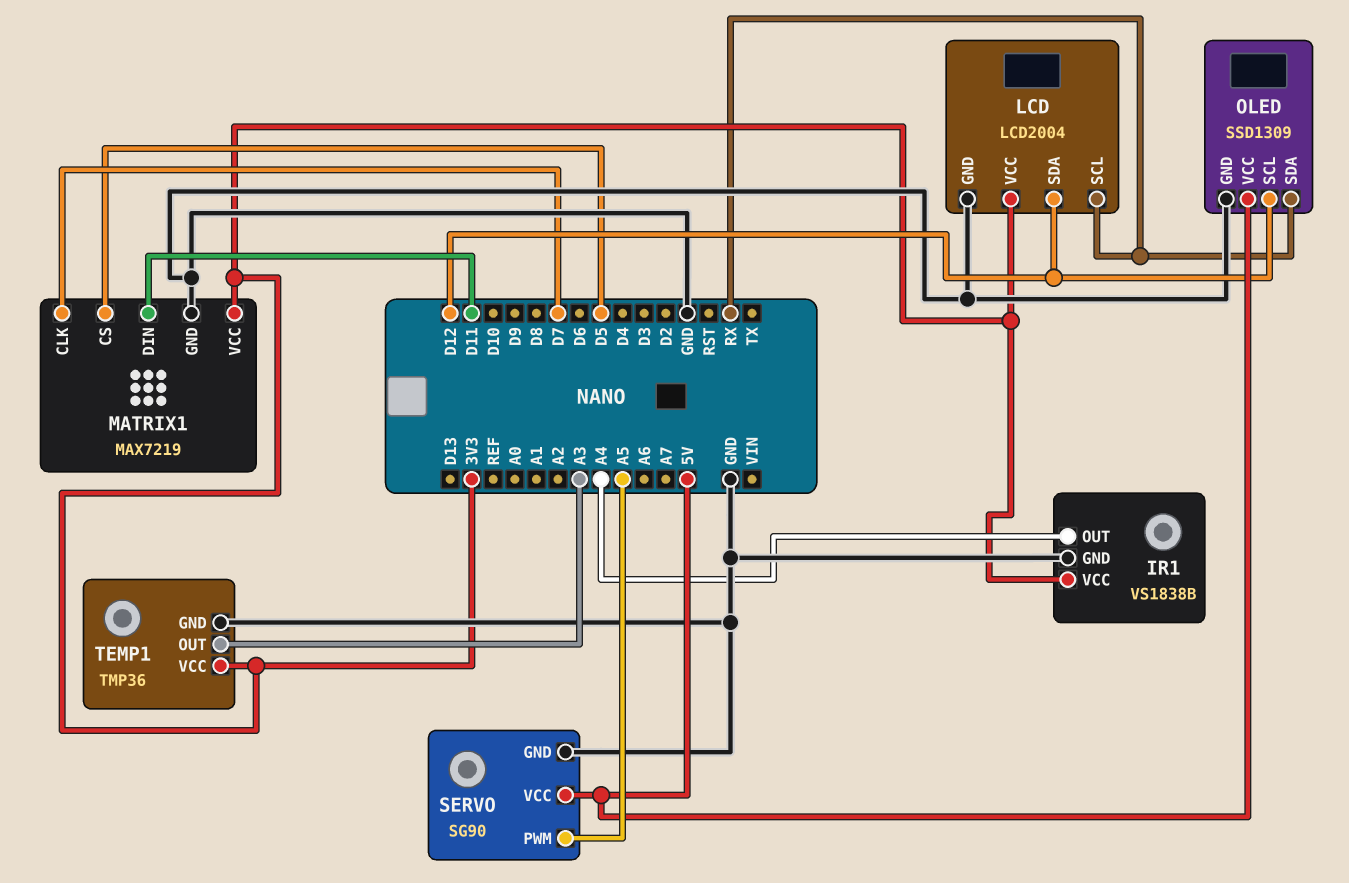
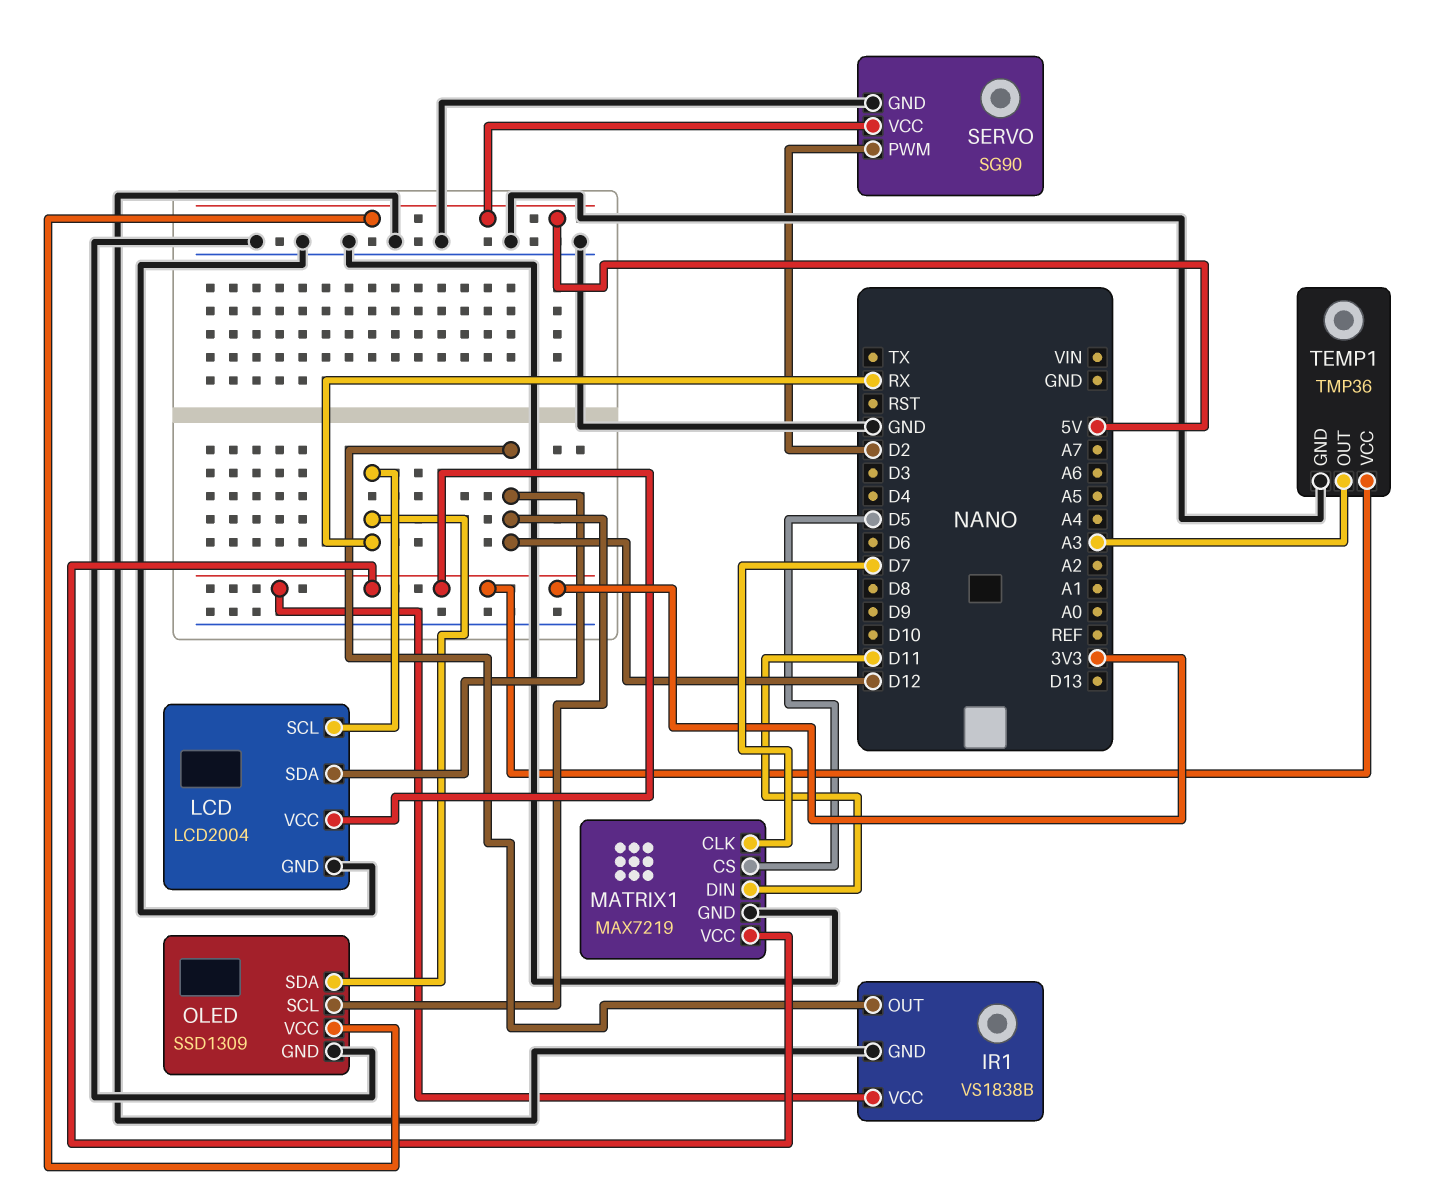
IR1 pin OUT: A4 -> D12
SERVO pin PWM: A5 -> D2

